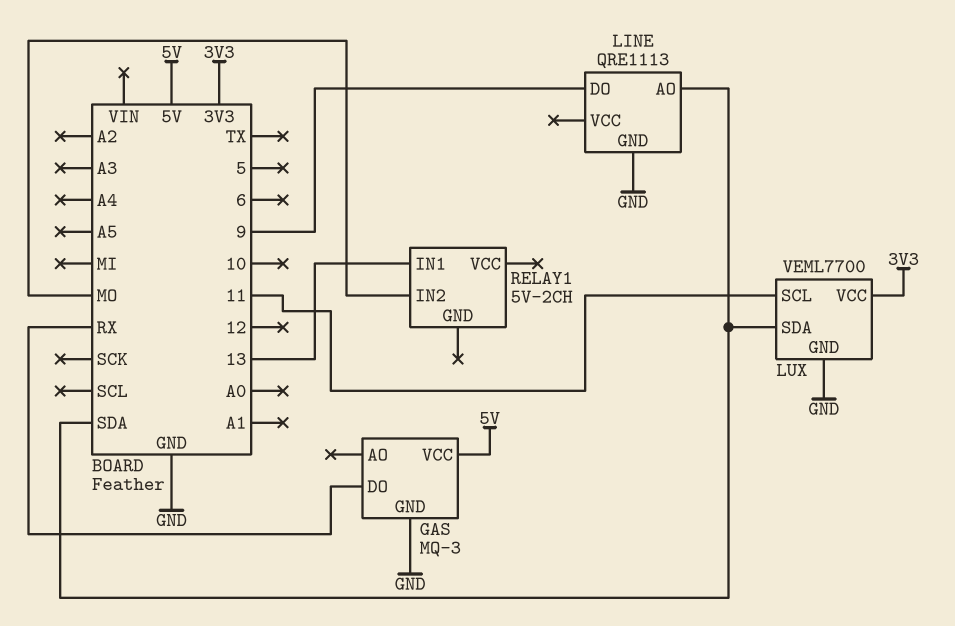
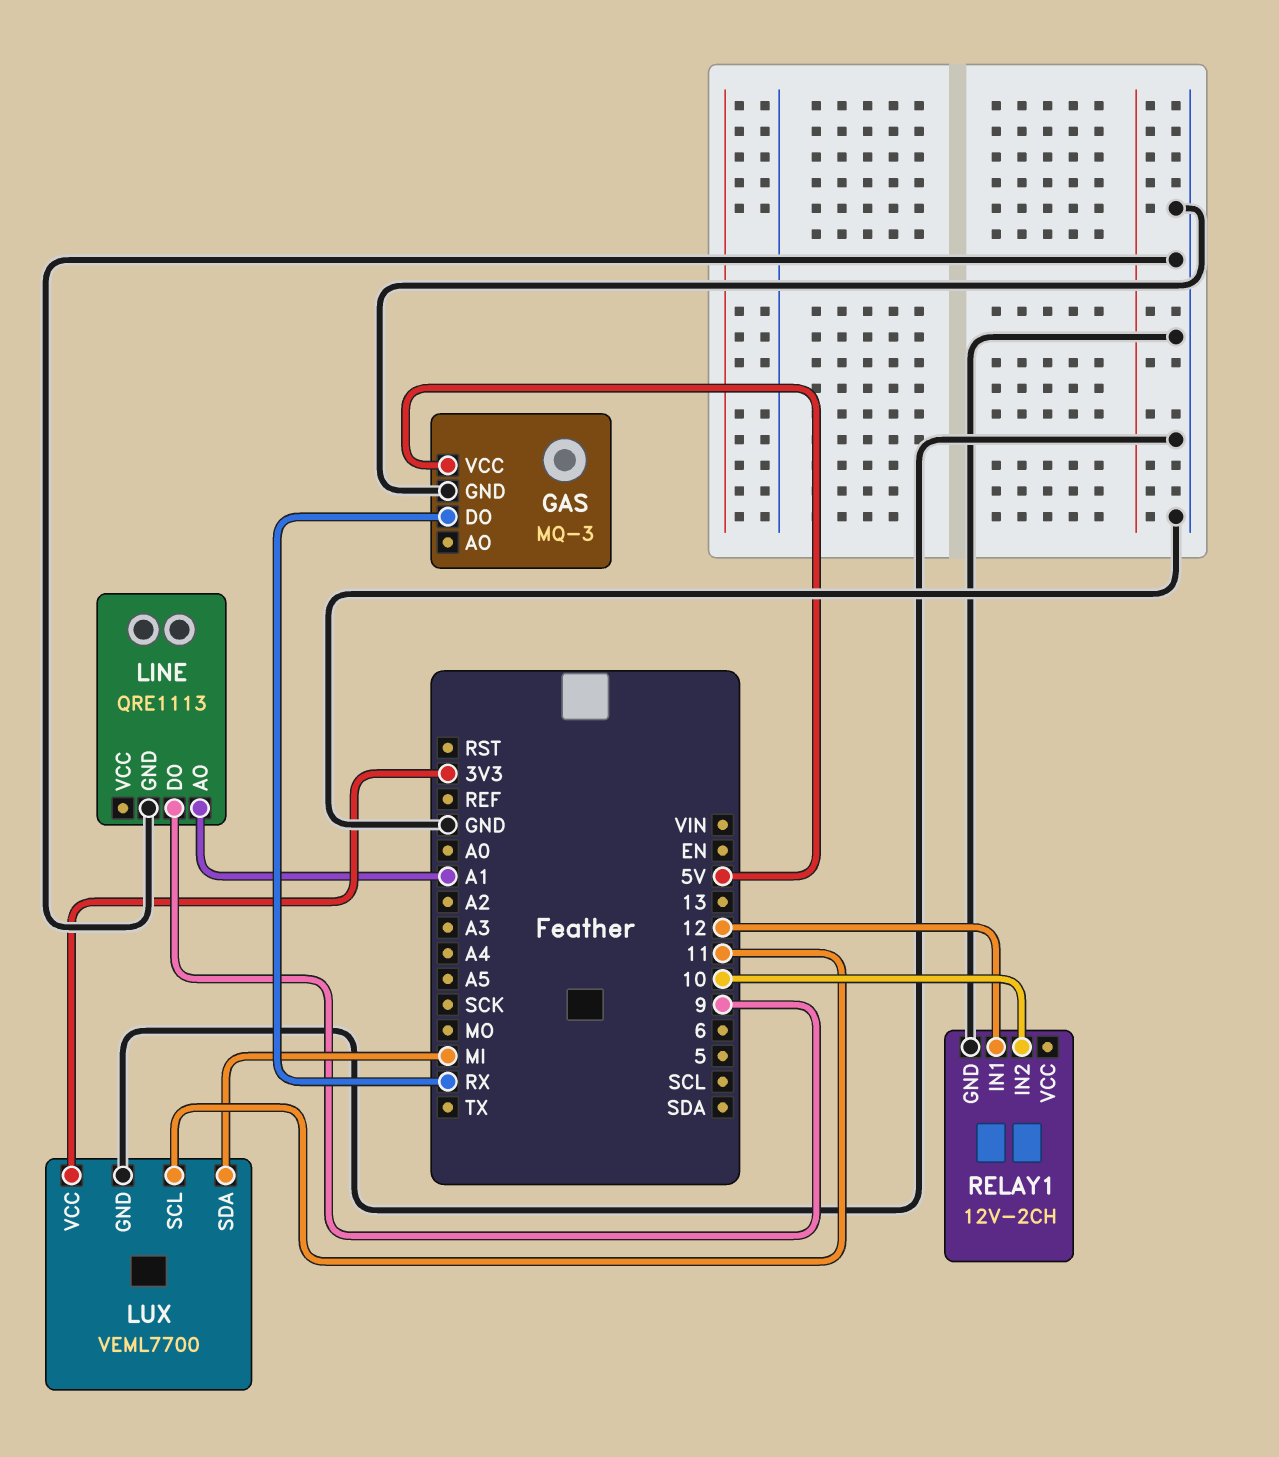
LINE pin AO: SDA -> A1
LUX pin SDA: SDA -> MI
RELAY1: 5V-2CH -> 12V-2CH
RELAY1 pin GND: none -> GND
RELAY1 pin IN1: 13 -> 12
RELAY1 pin IN2: MO -> 10

